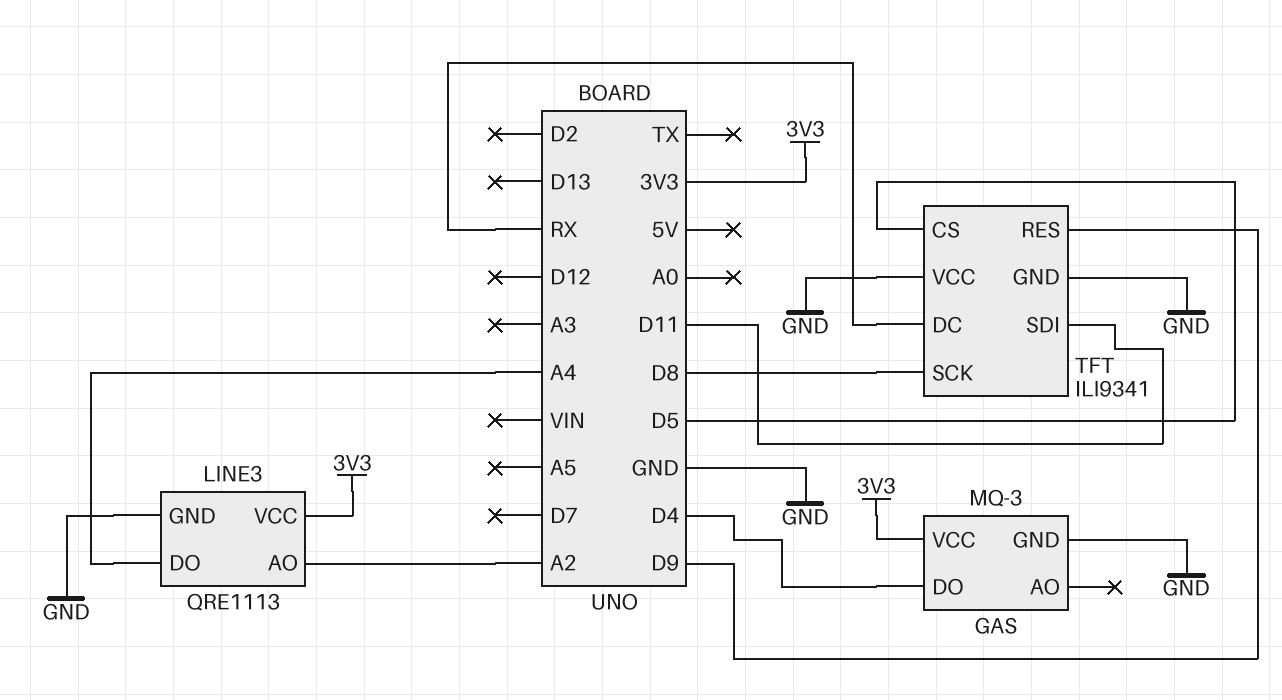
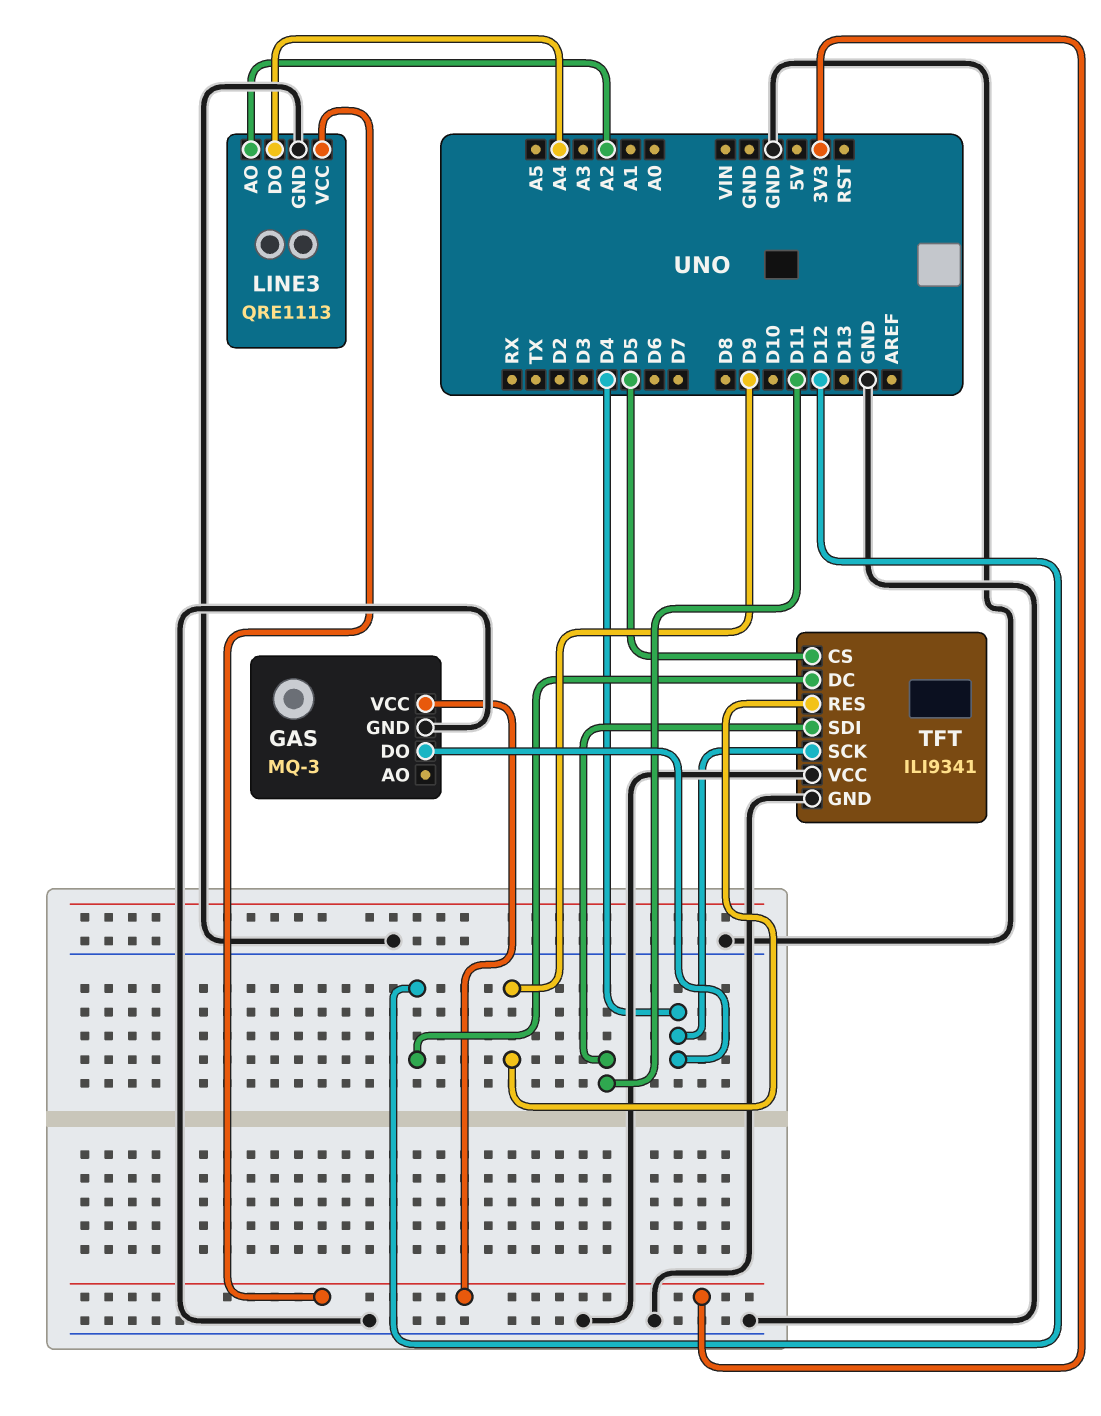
TFT pin DC: RX -> D12
TFT pin SCK: D8 -> D4

